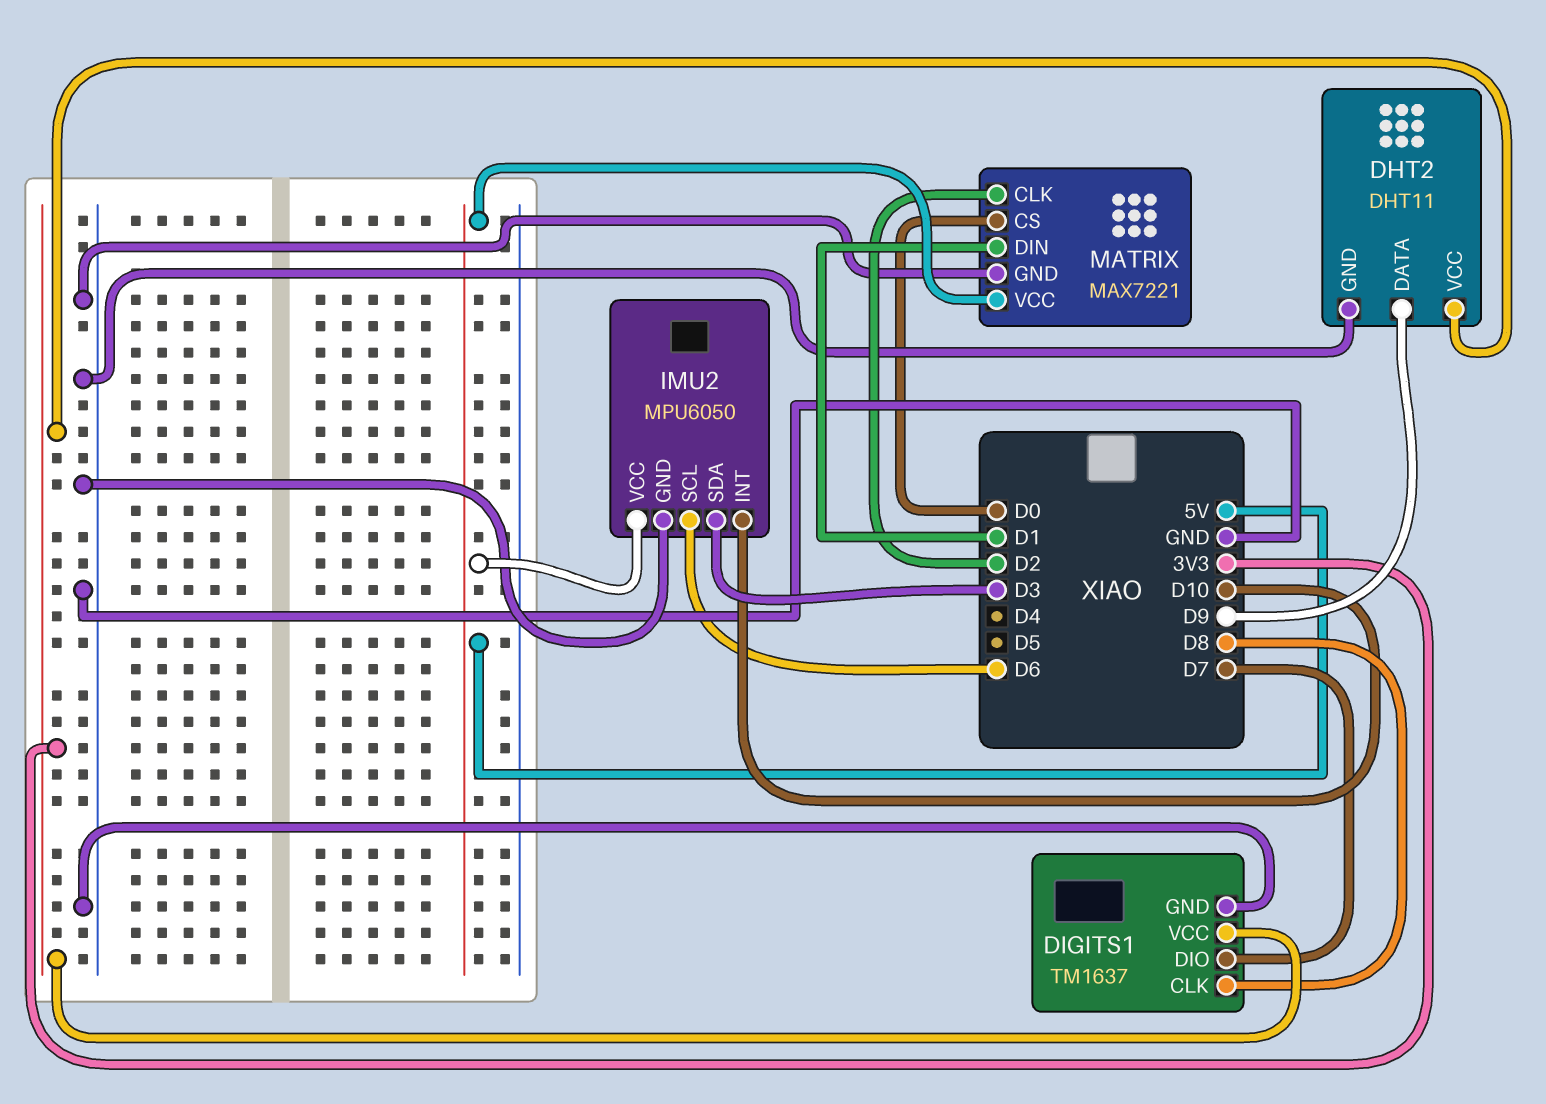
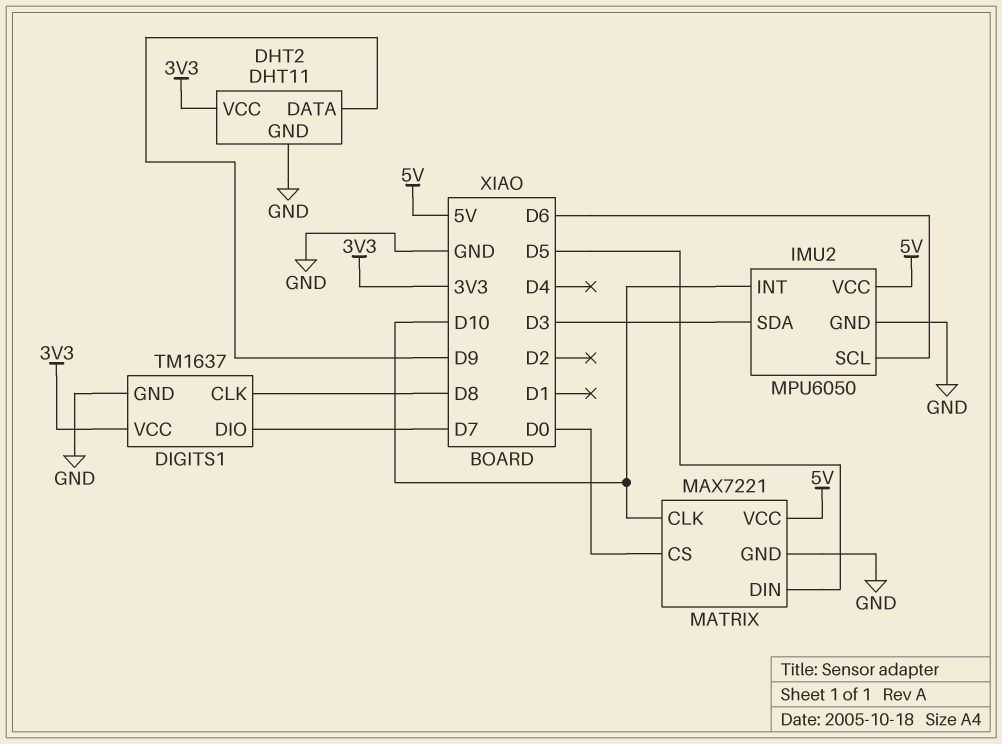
MATRIX pin CLK: D2 -> D10
MATRIX pin DIN: D1 -> D5

